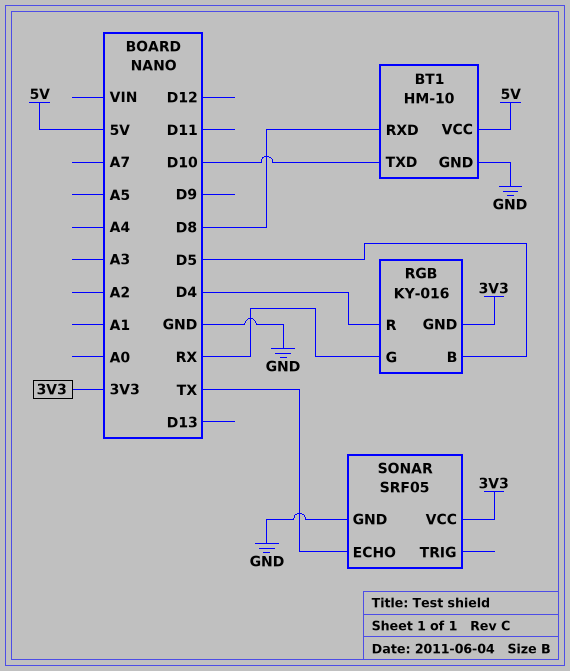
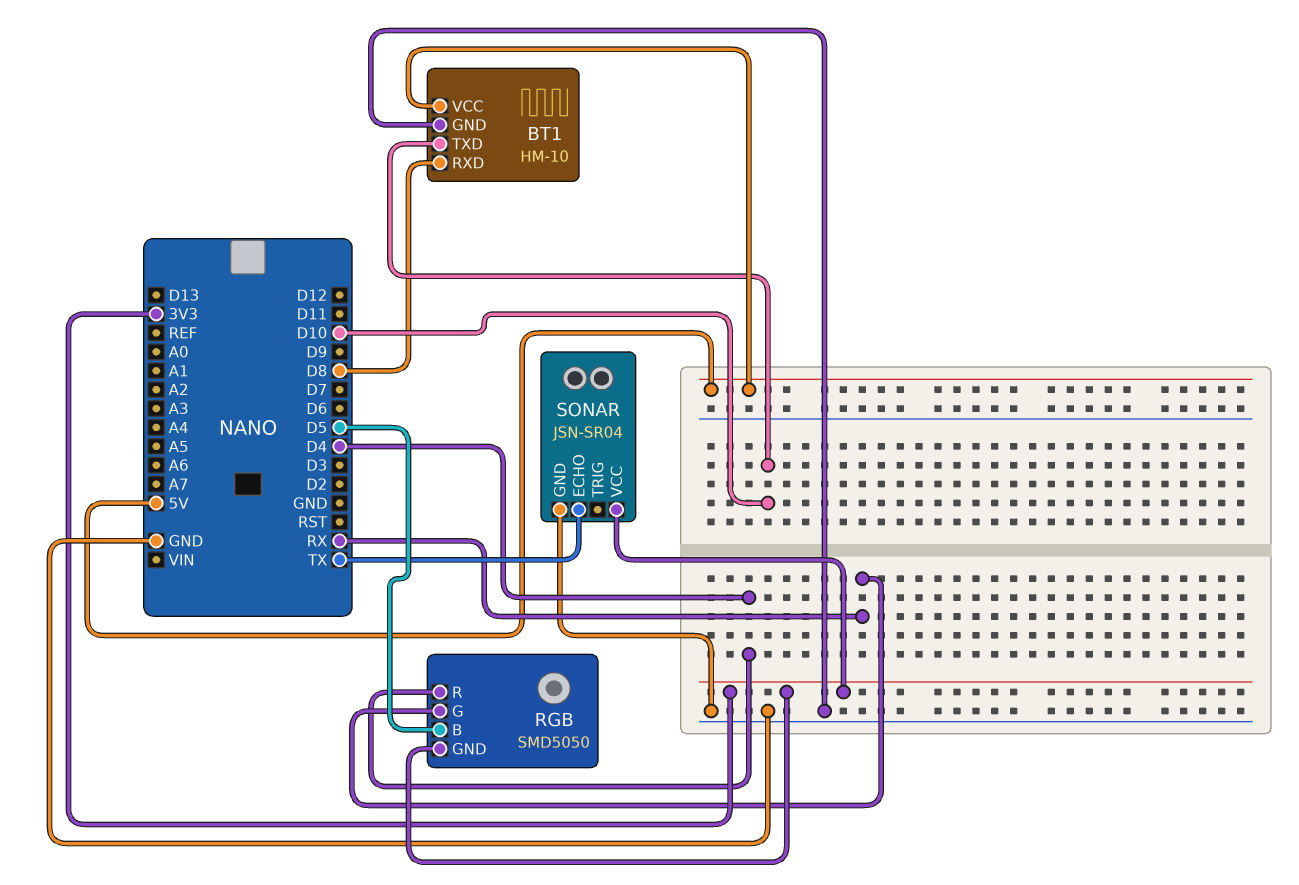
RGB: KY-016 -> SMD5050
SONAR: SRF05 -> JSN-SR04

